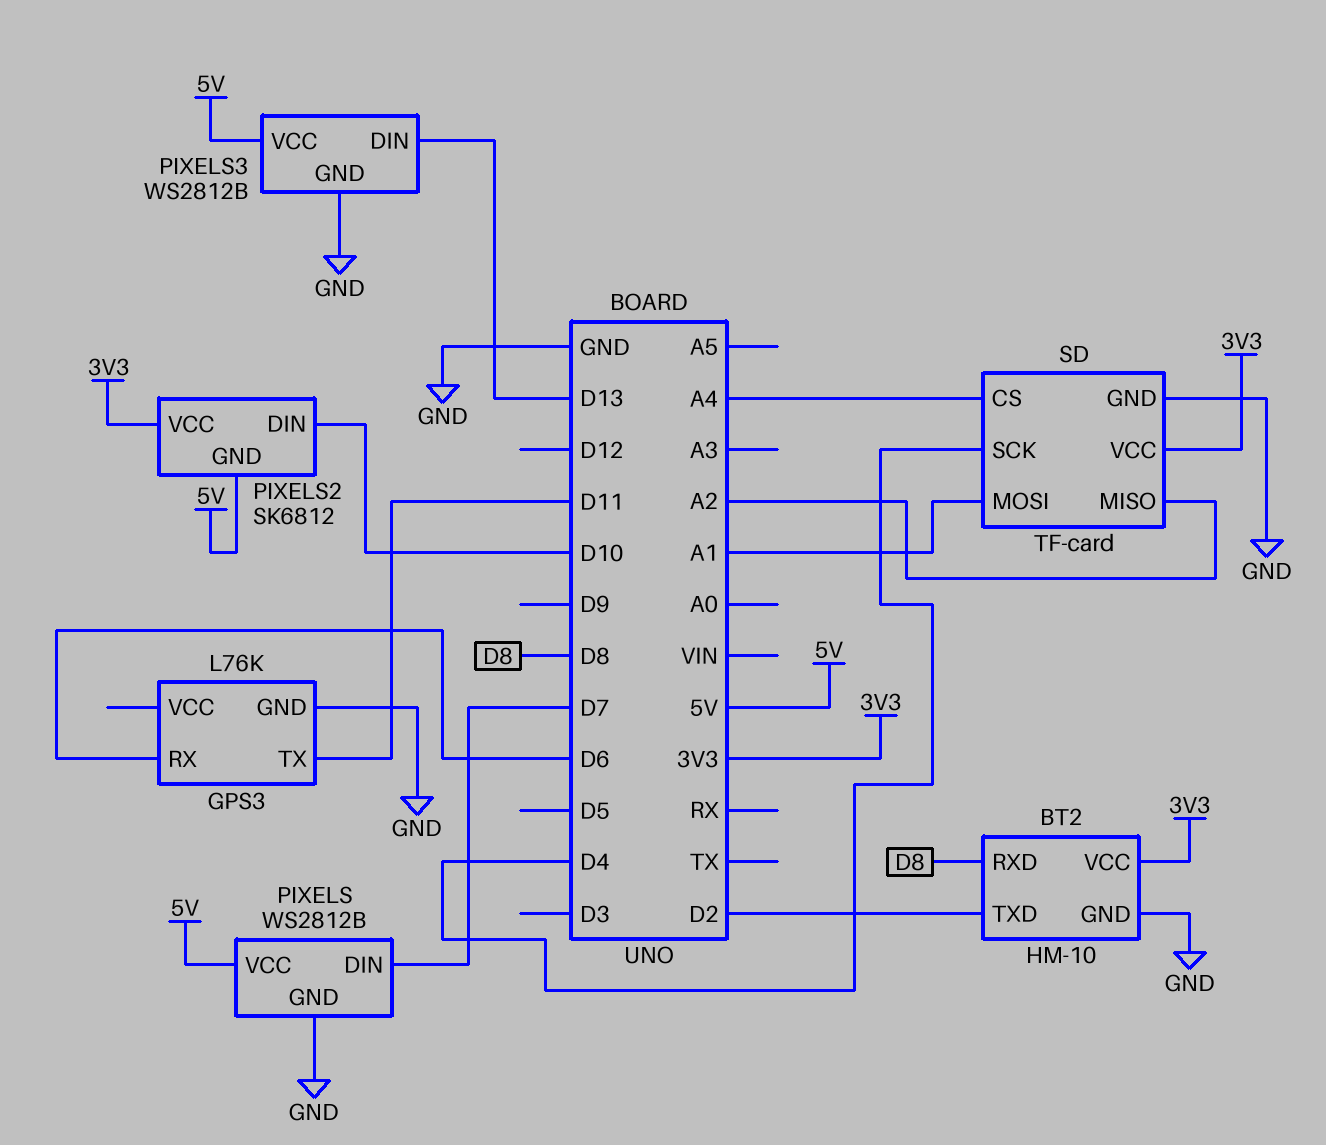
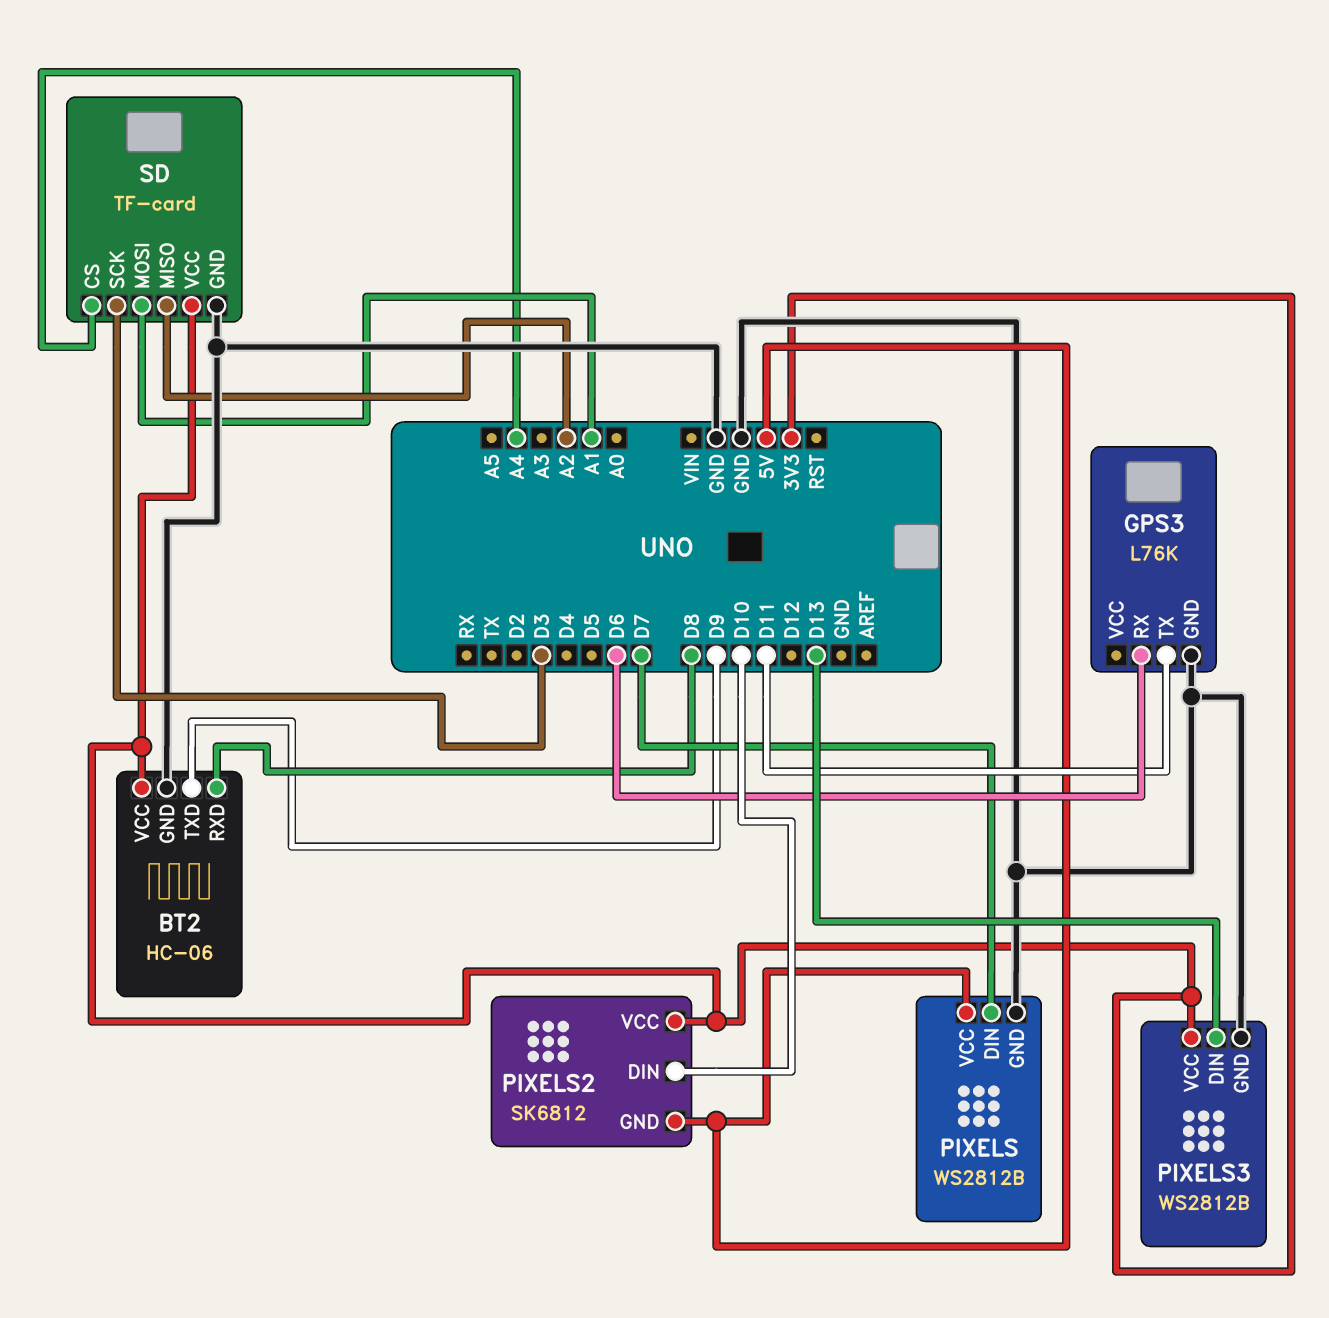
BT2: HM-10 -> HC-06
BT2 pin TXD: D2 -> D9
PIXELS3 pin VCC: 5V -> 3V3
SD pin SCK: D4 -> D3

